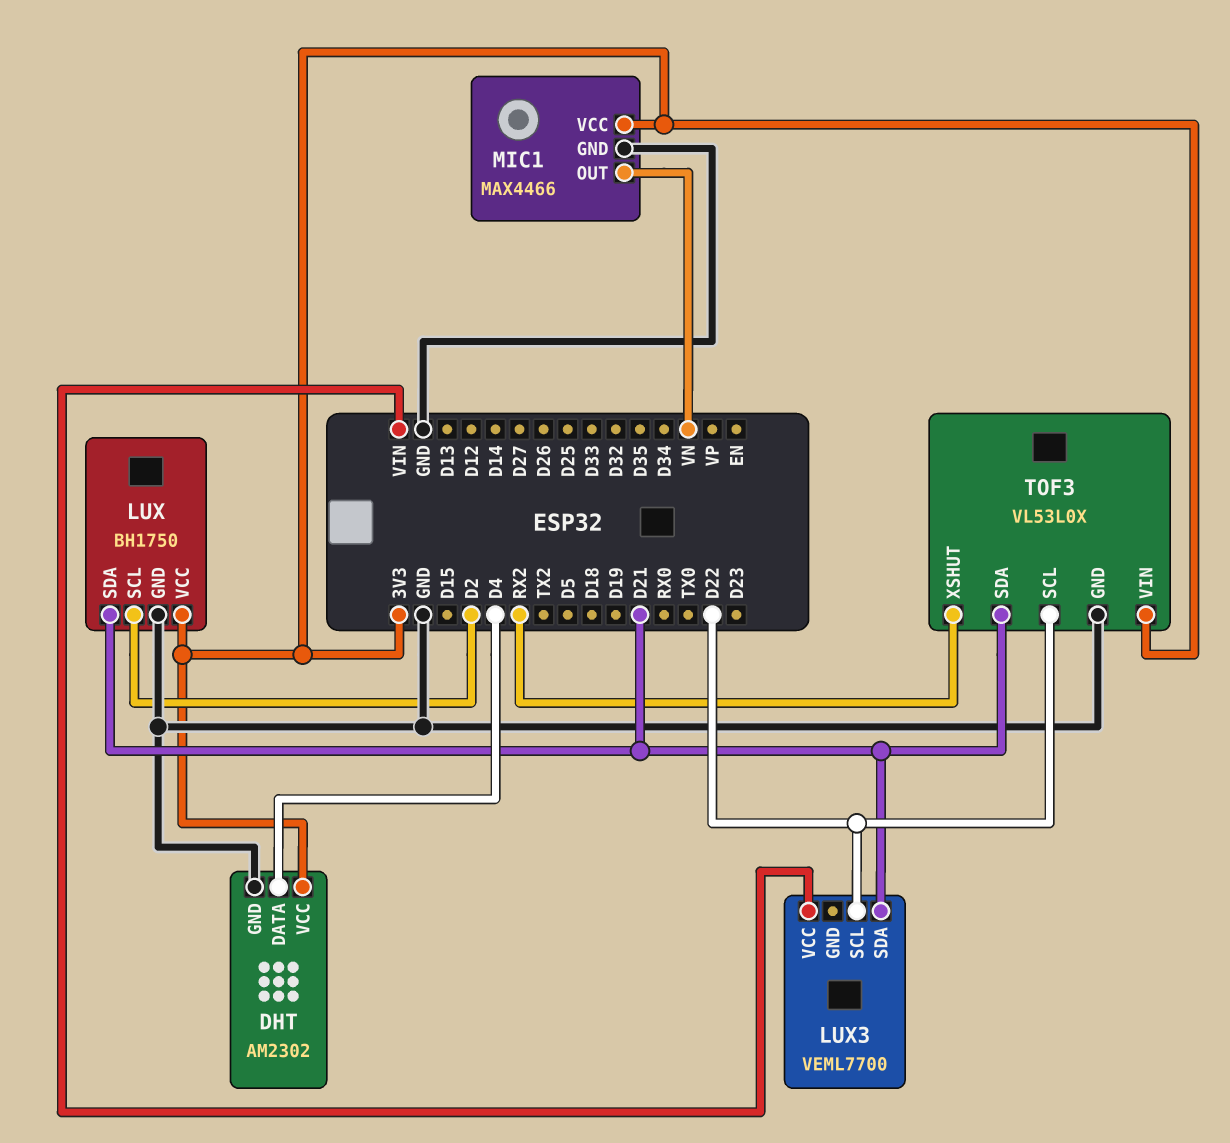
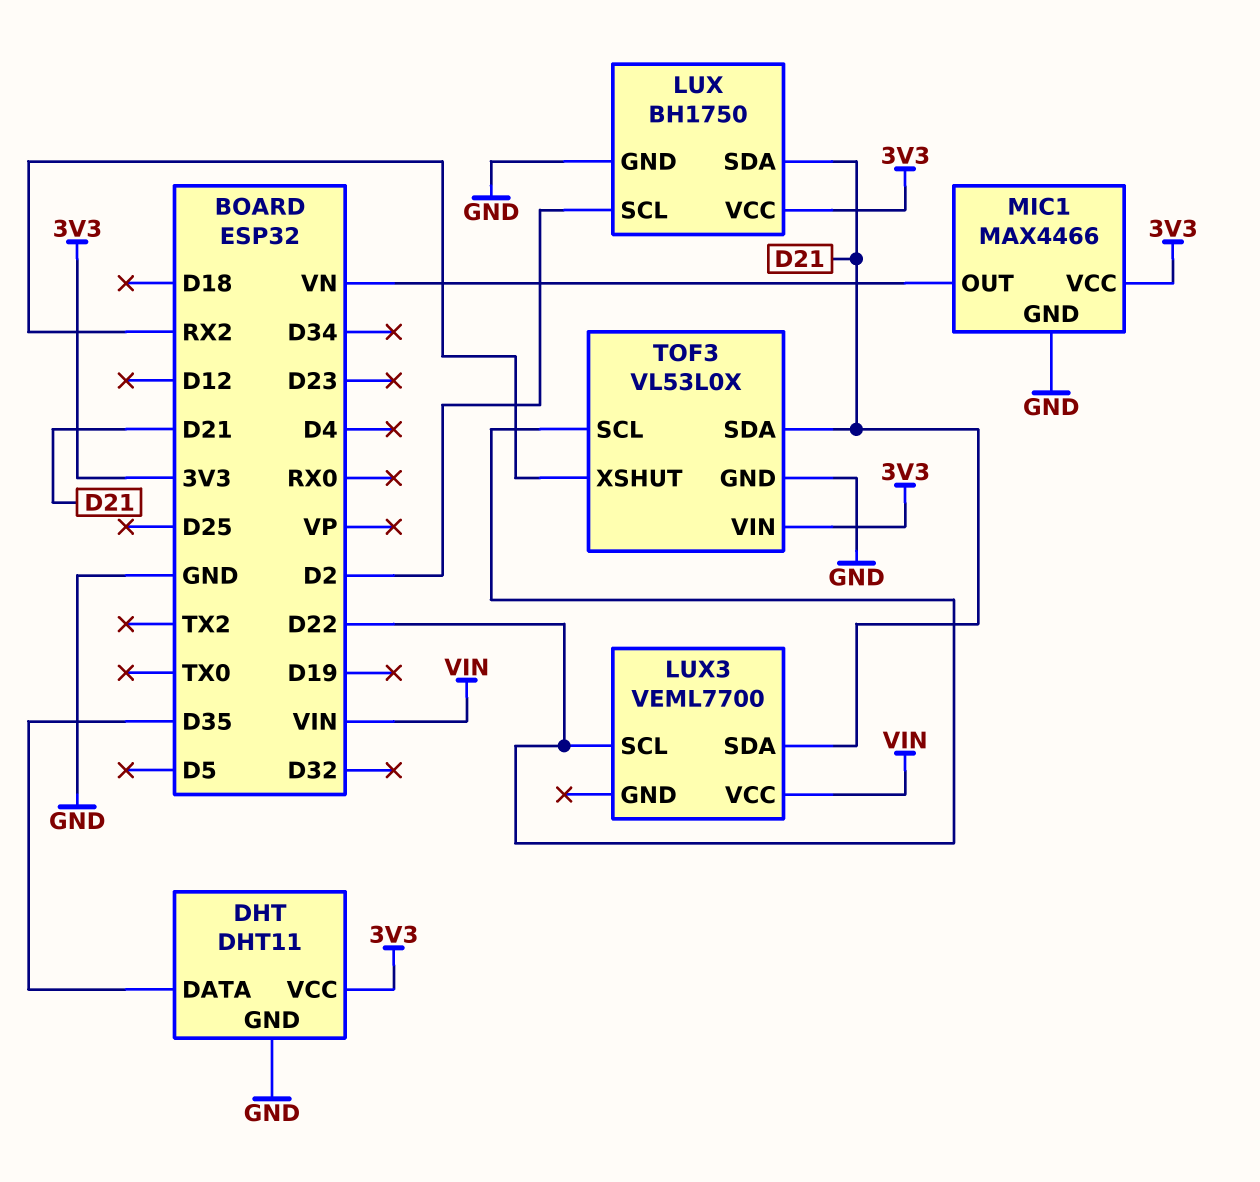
DHT: AM2302 -> DHT11
DHT pin DATA: D4 -> D35

